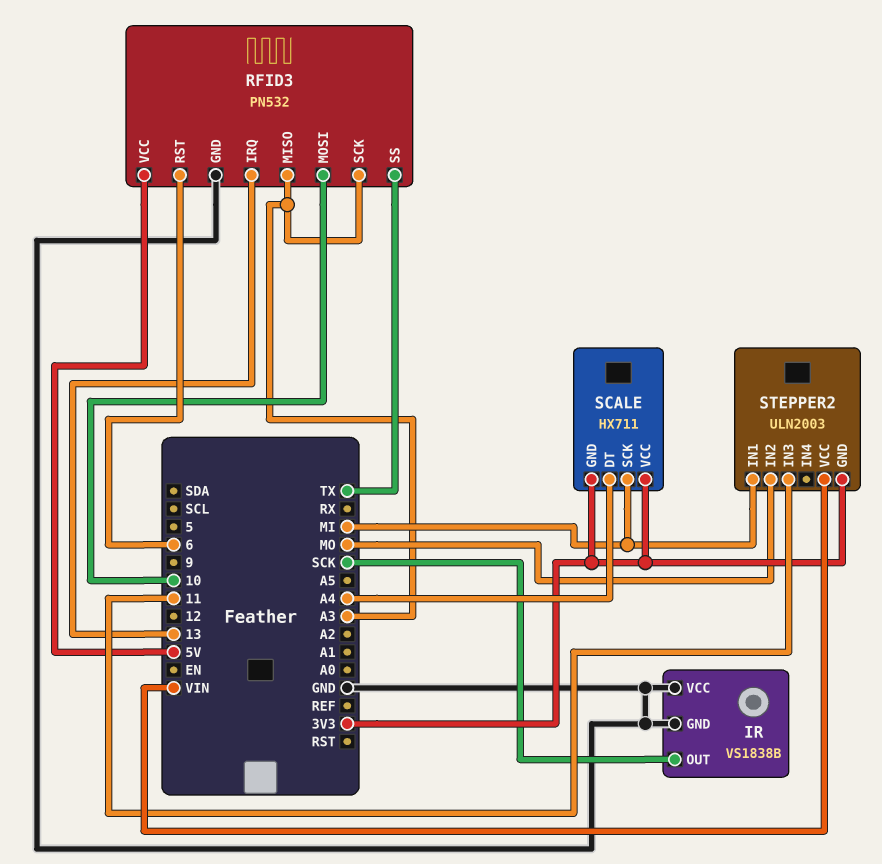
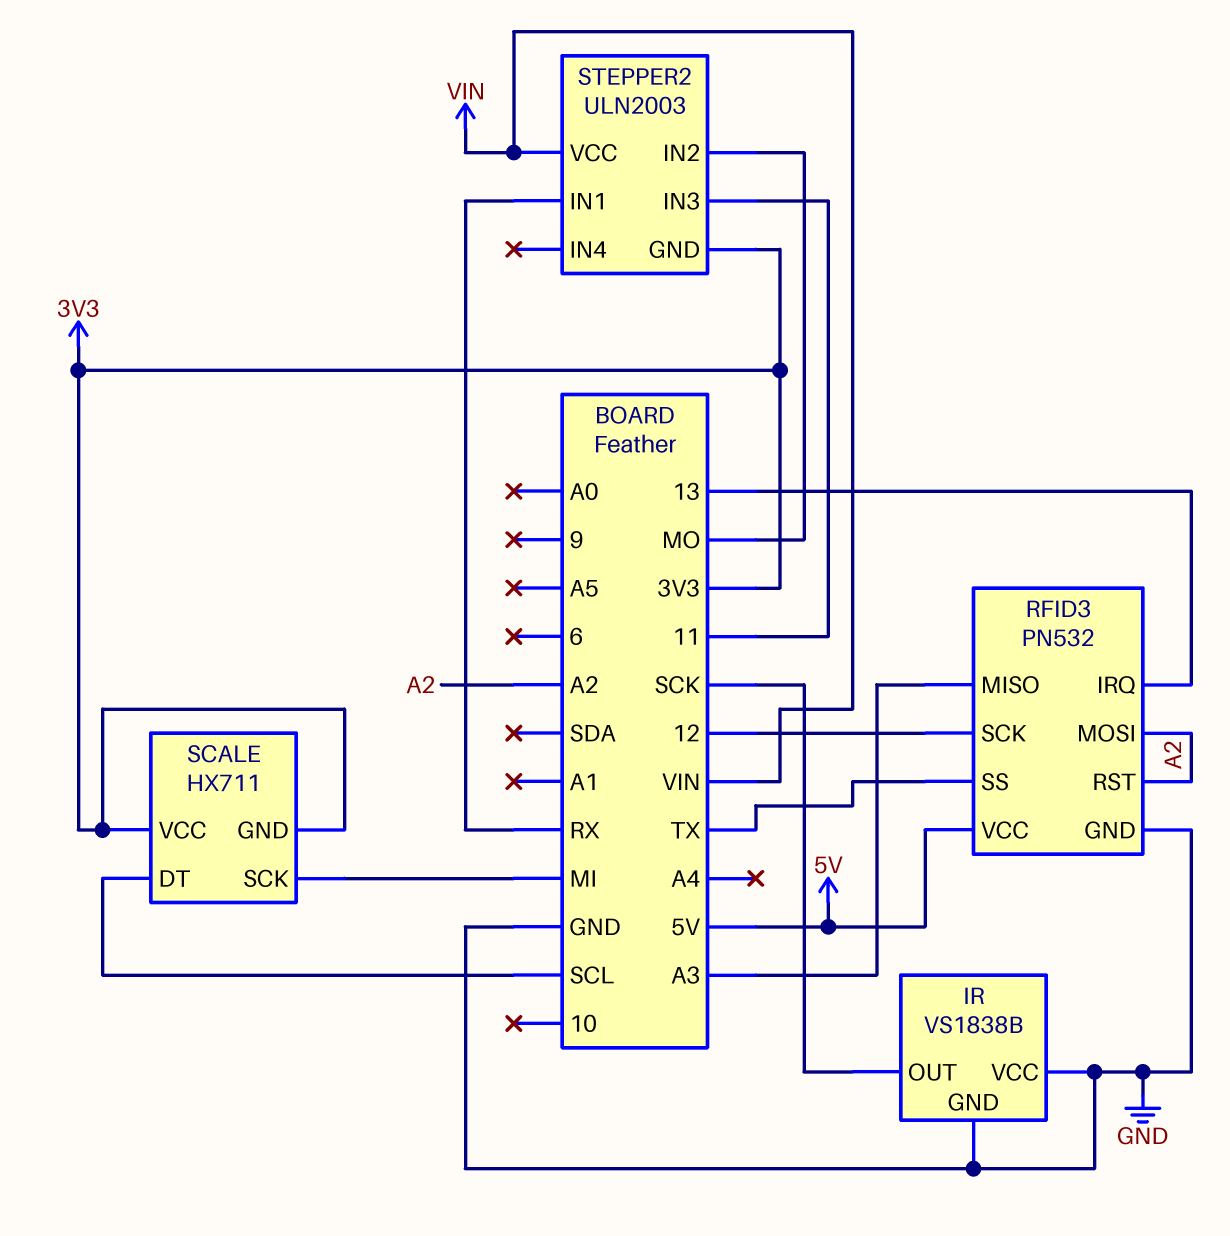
RFID3 pin MOSI: 10 -> A2
RFID3 pin RST: 6 -> A2
RFID3 pin SCK: A3 -> 12
SCALE pin DT: A4 -> SCL
STEPPER2 pin IN1: MI -> RX

